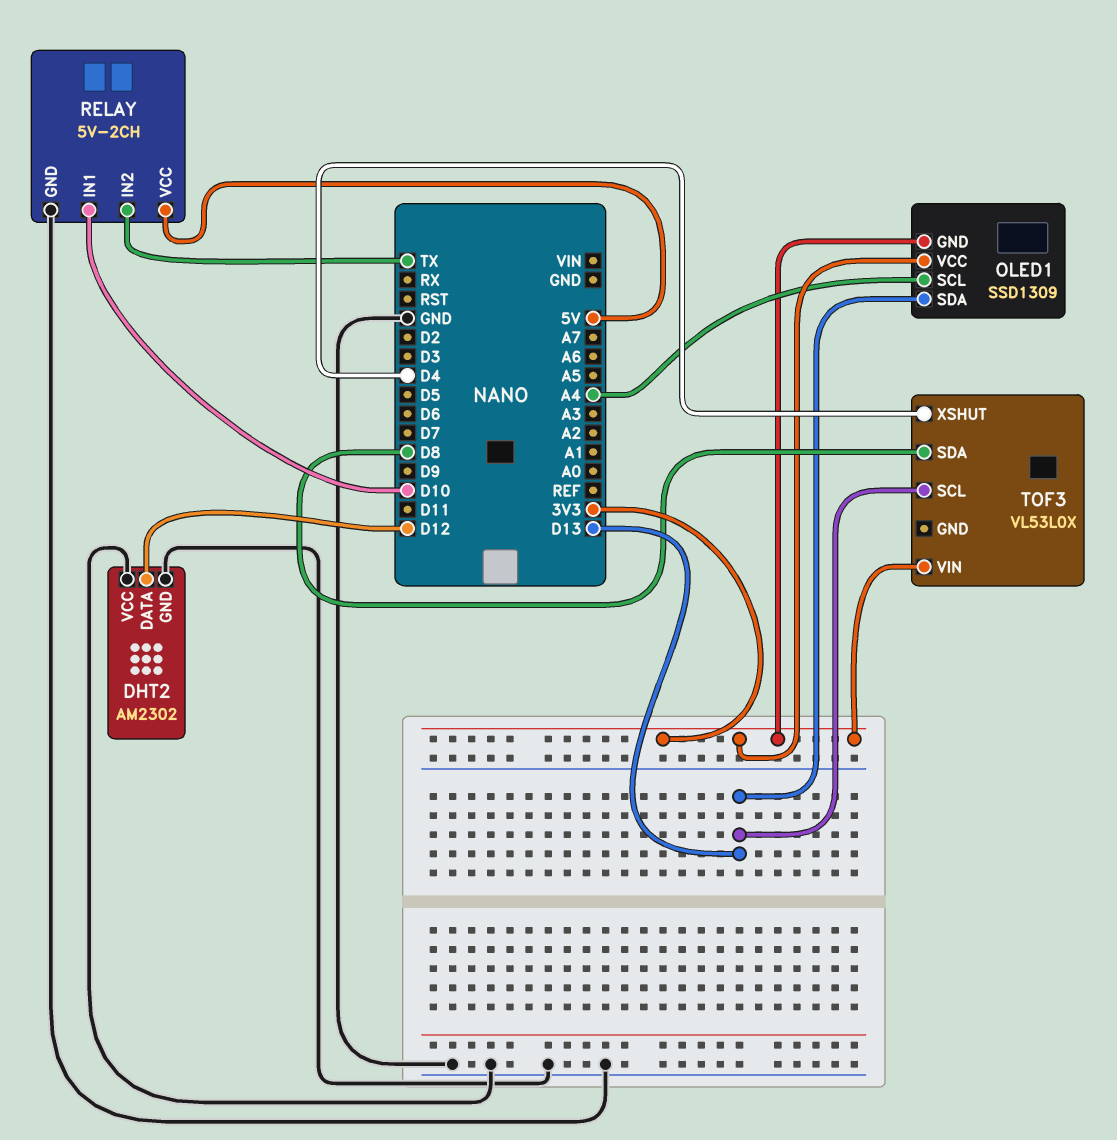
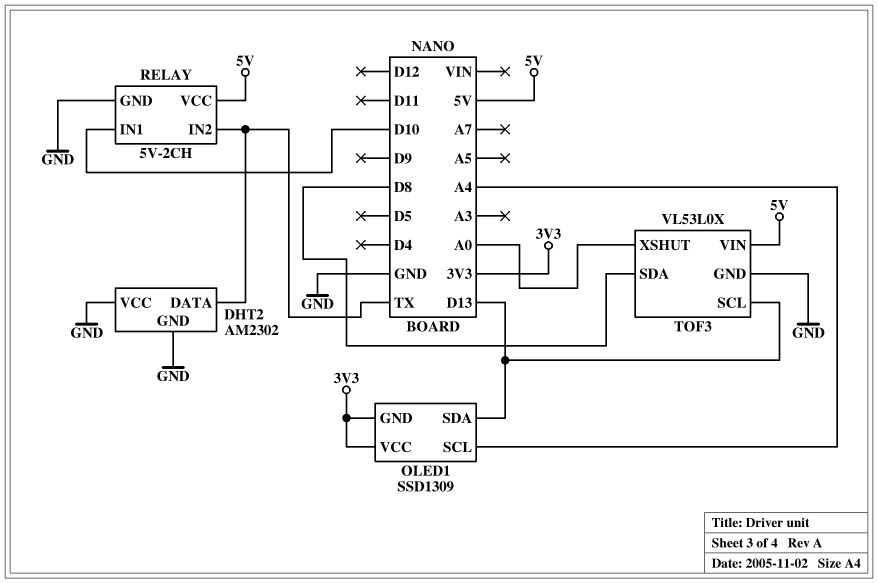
DHT2 pin DATA: D12 -> TX
TOF3 pin GND: none -> GND
TOF3 pin VIN: 3V3 -> 5V
TOF3 pin XSHUT: D4 -> A0

